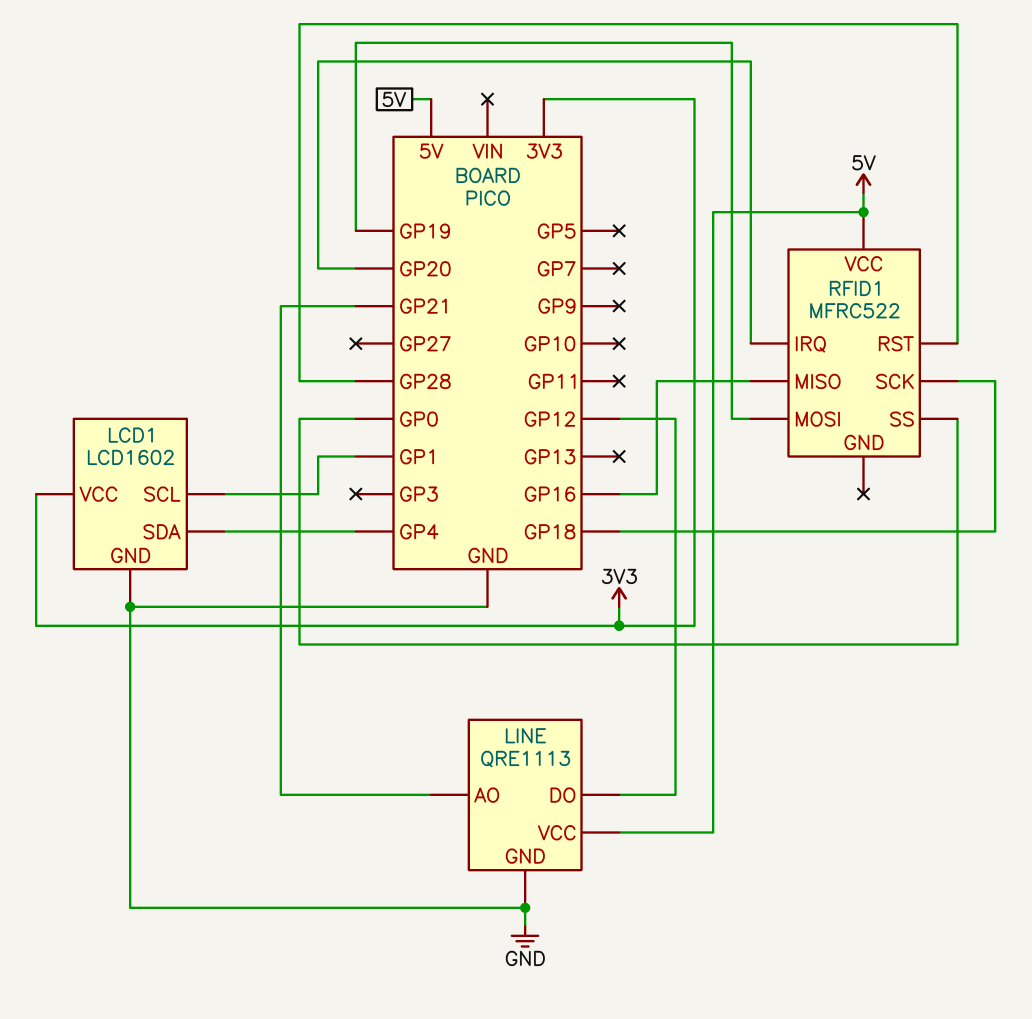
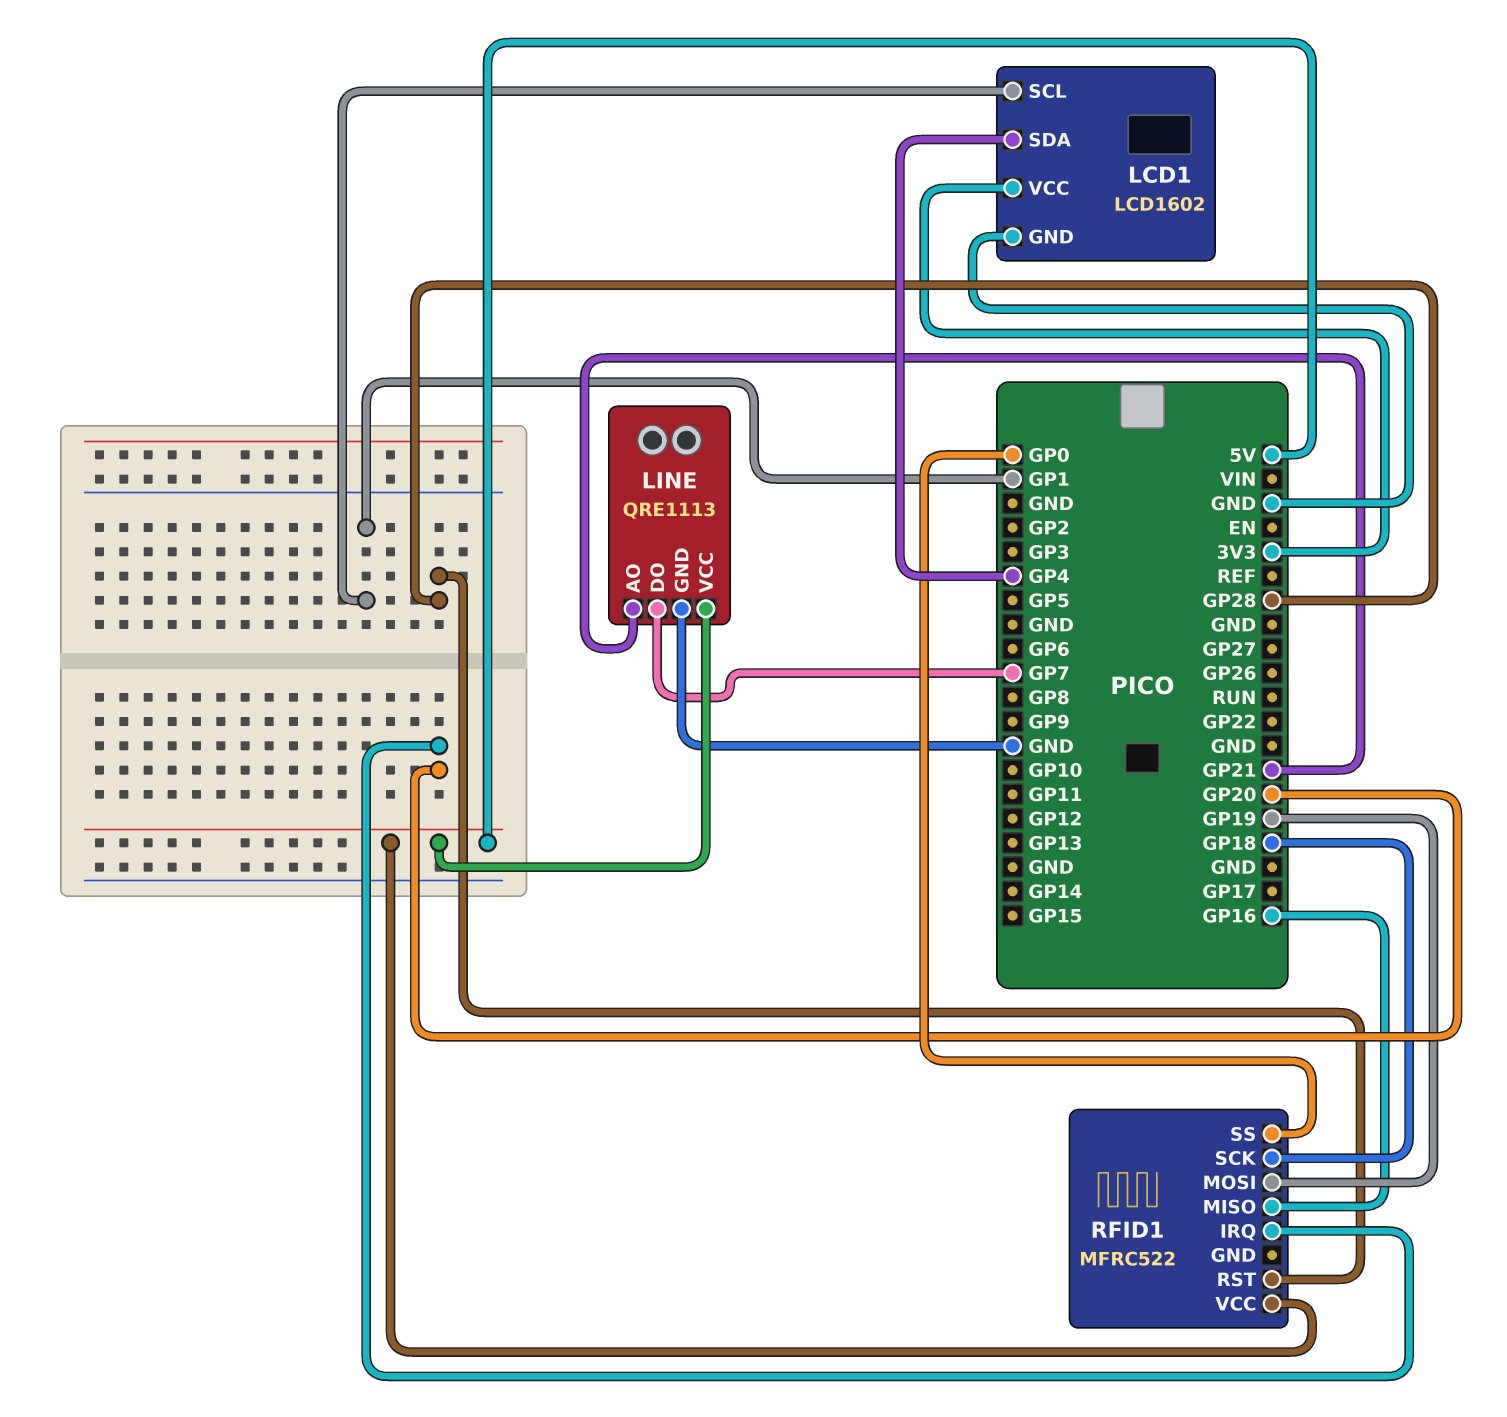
LINE pin DO: GP12 -> GP7

